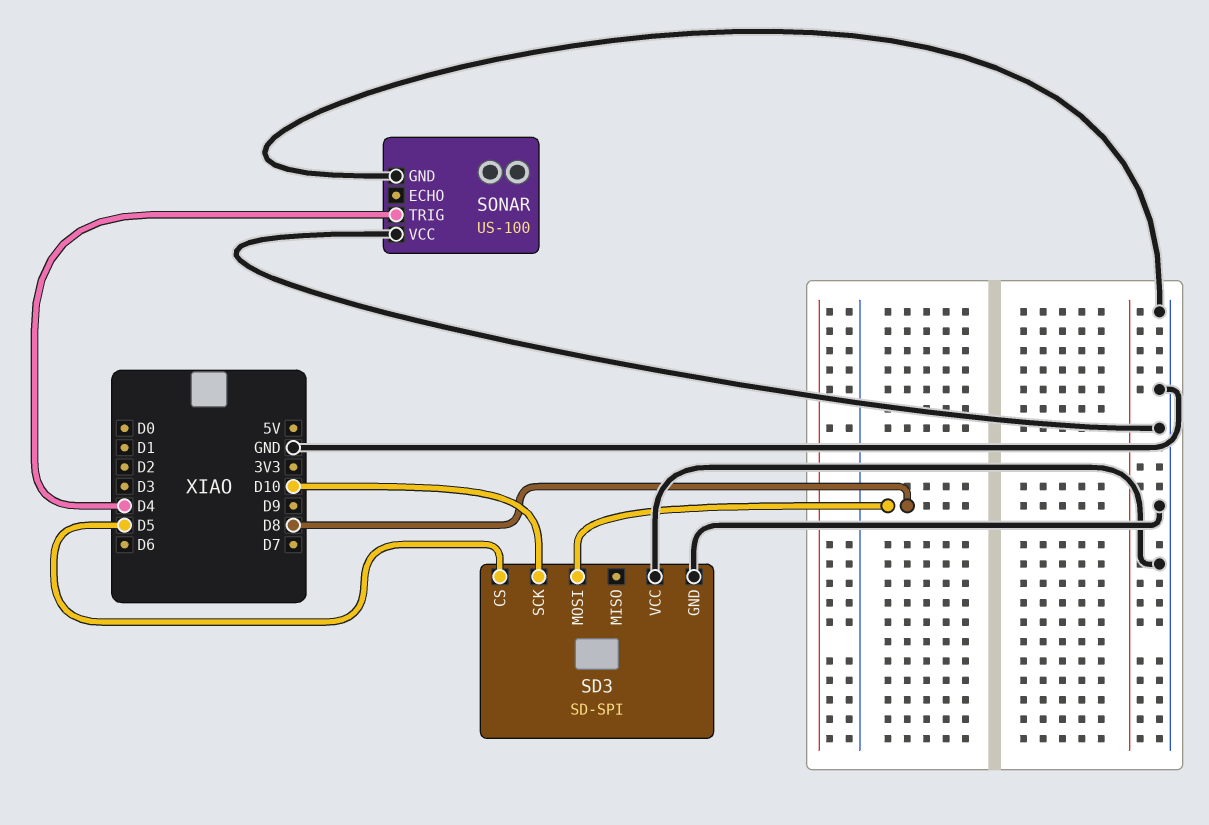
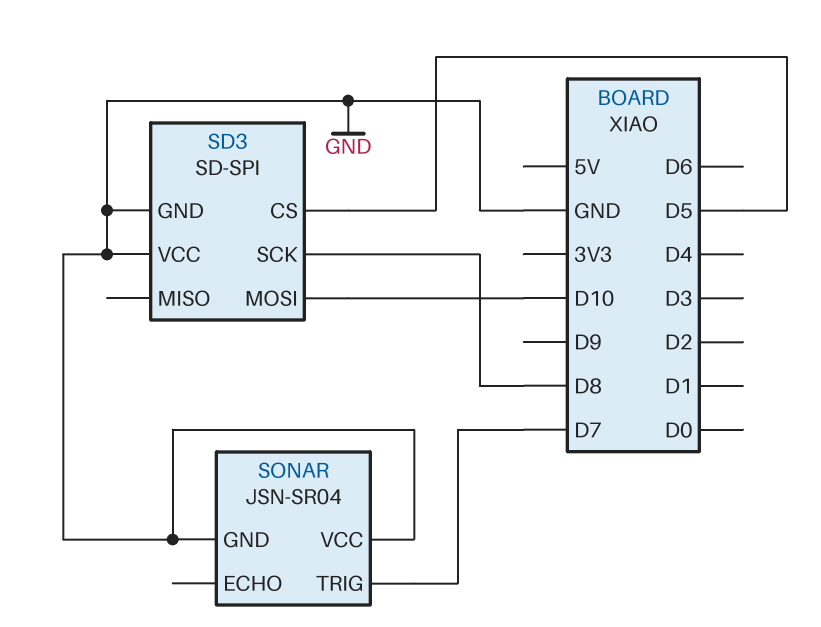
SD3 pin MOSI: D8 -> D10
SD3 pin SCK: D10 -> D8
SONAR: US-100 -> JSN-SR04
SONAR pin TRIG: D4 -> D7

